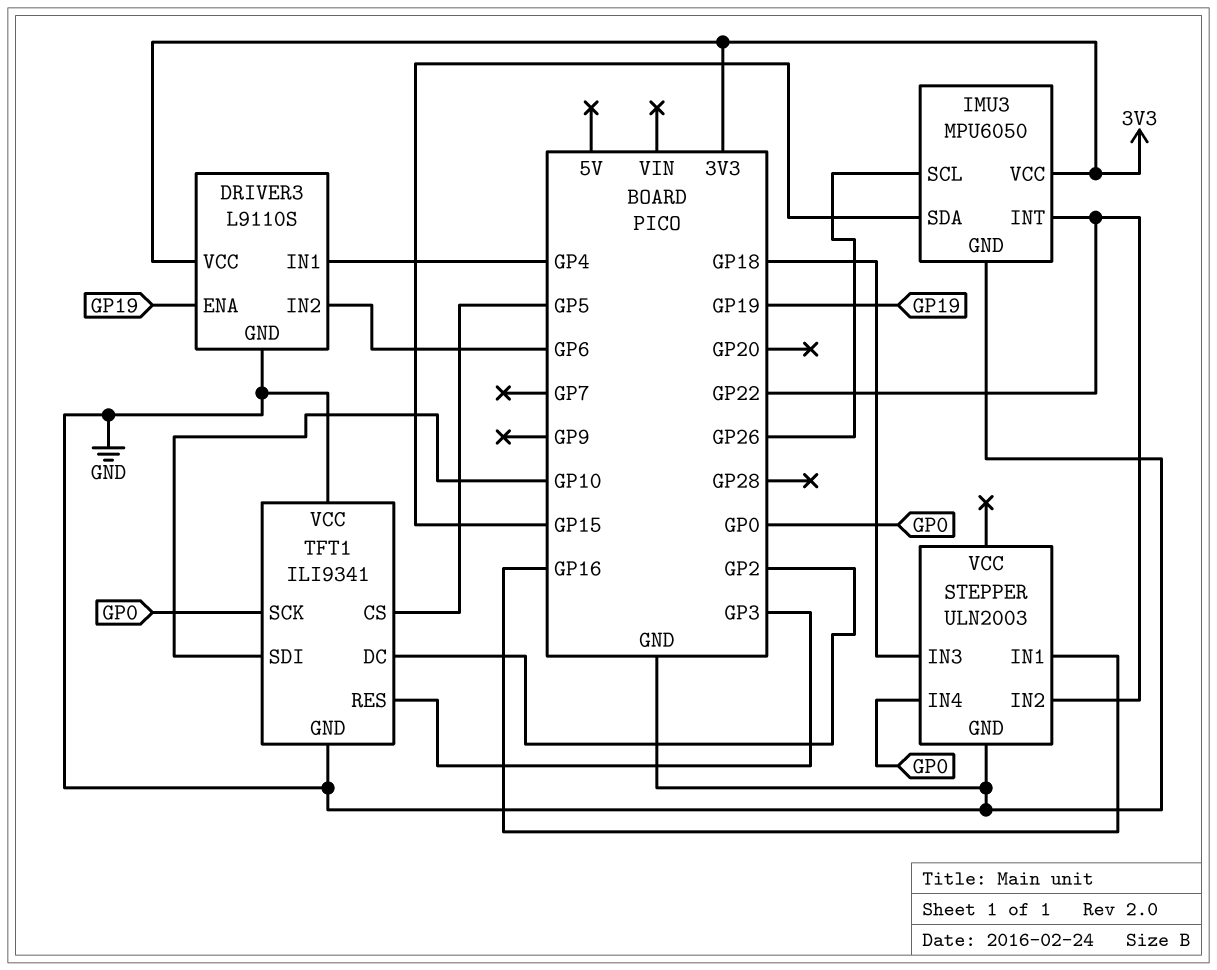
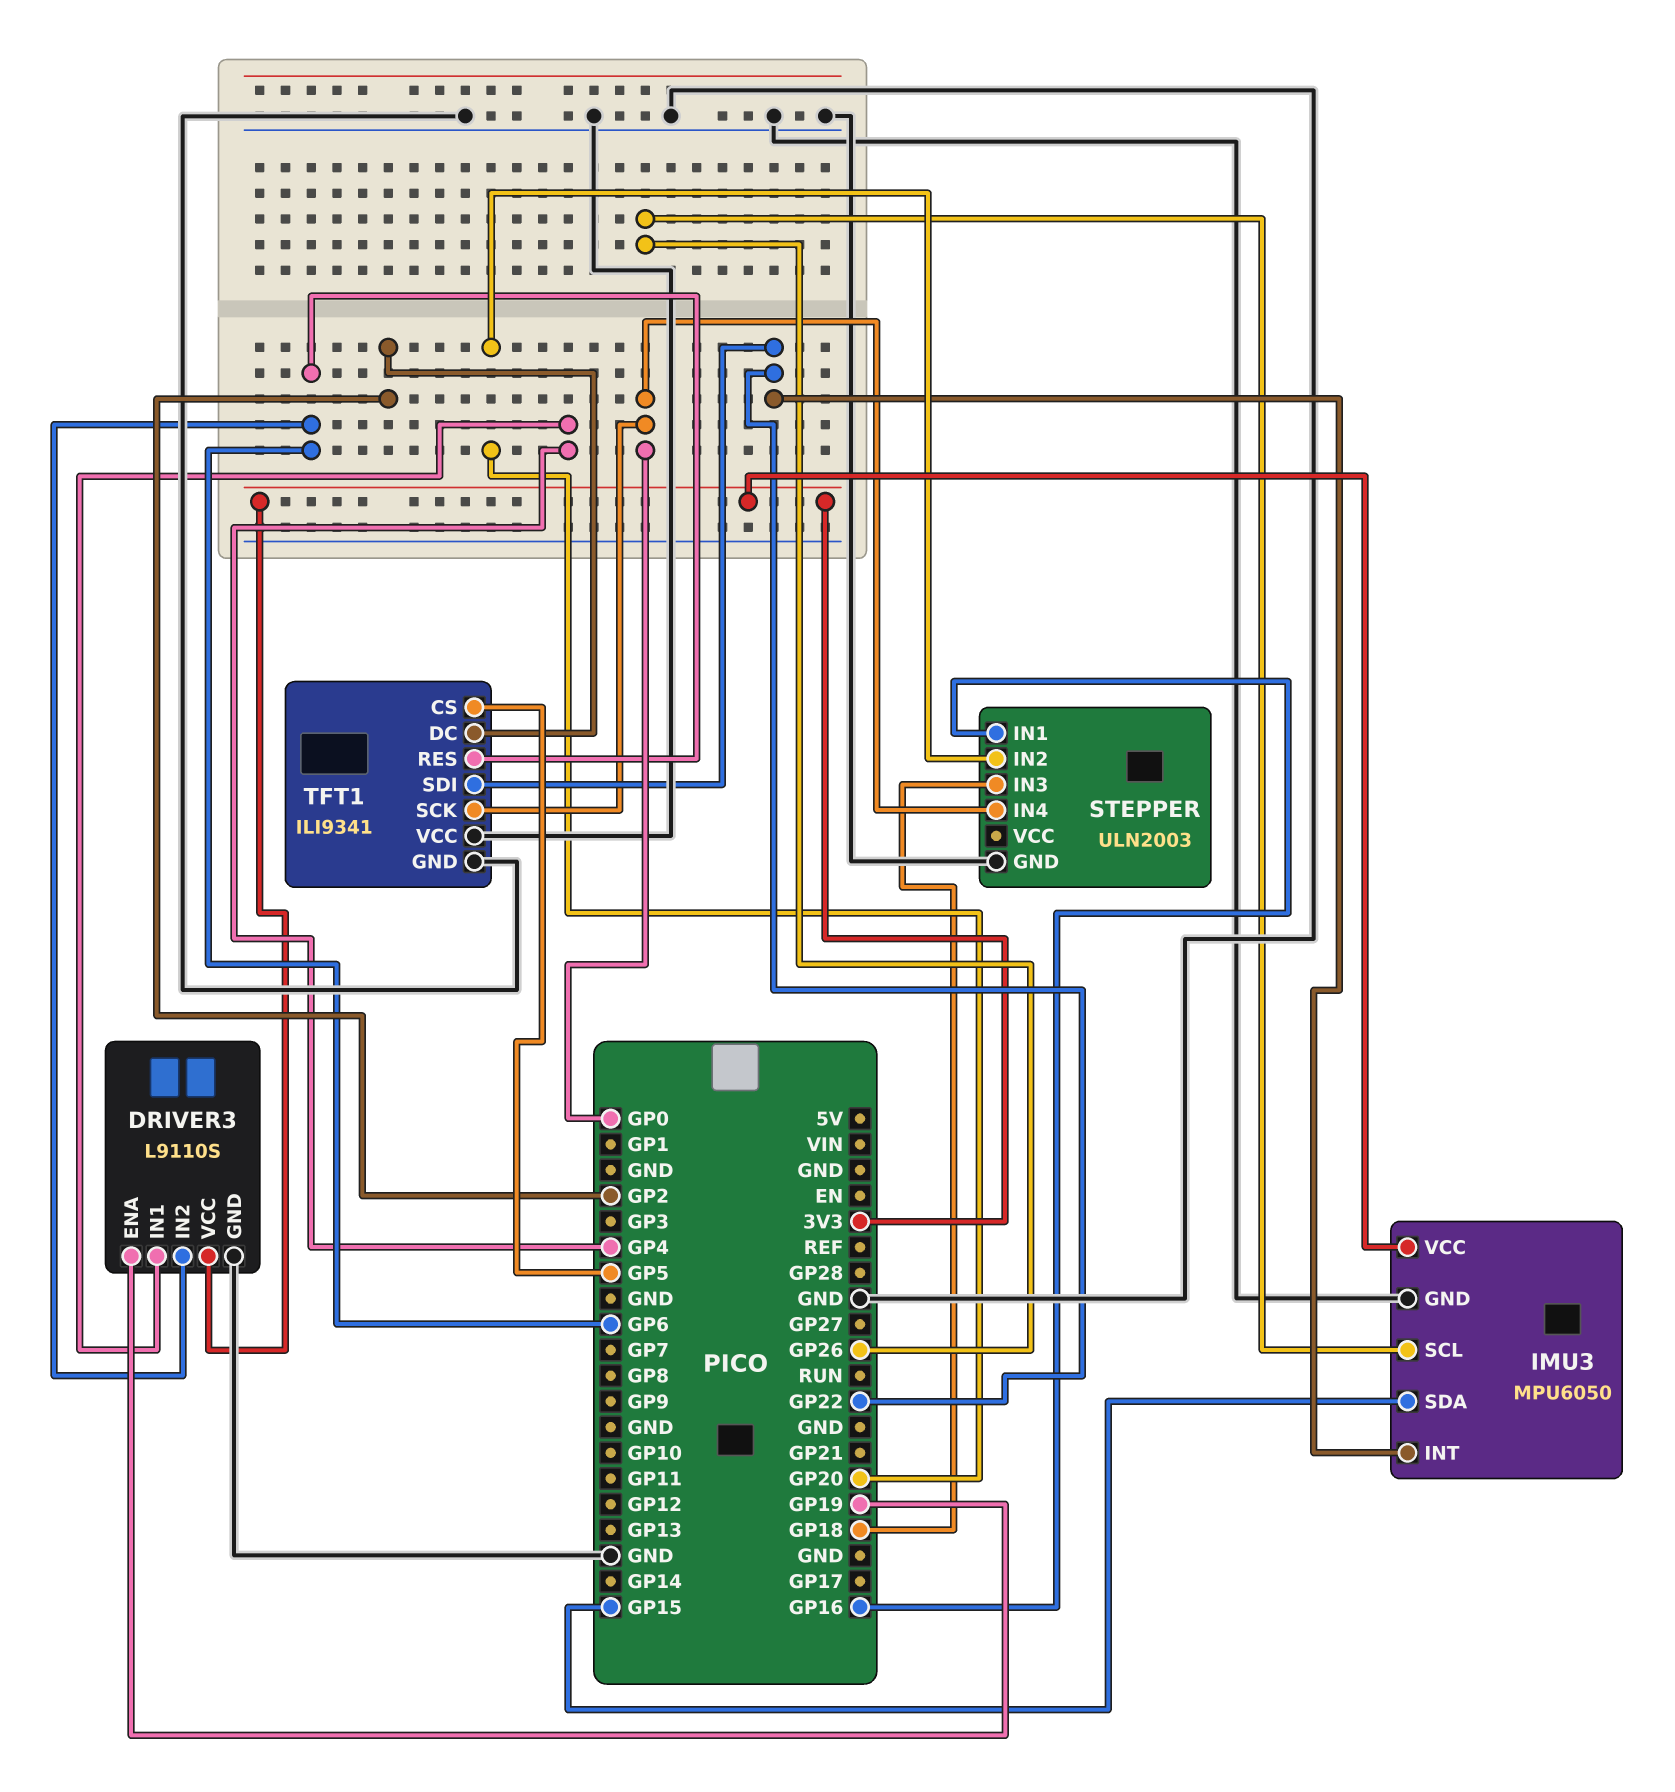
STEPPER pin IN2: GP22 -> GP20
TFT1 pin RES: GP3 -> GP6
TFT1 pin SDI: GP10 -> GP22

